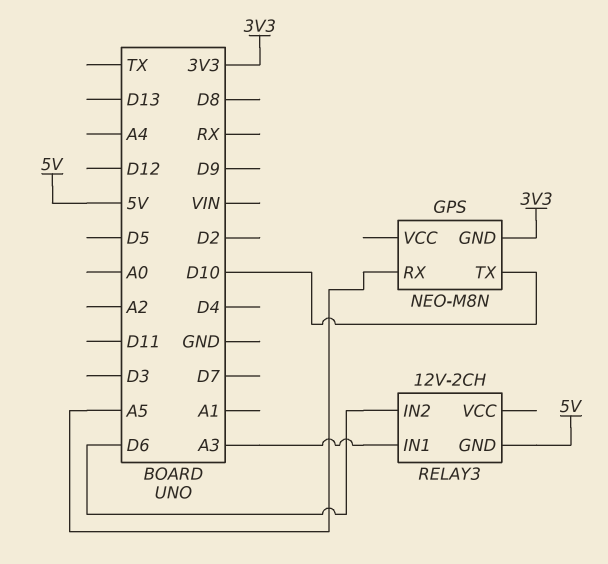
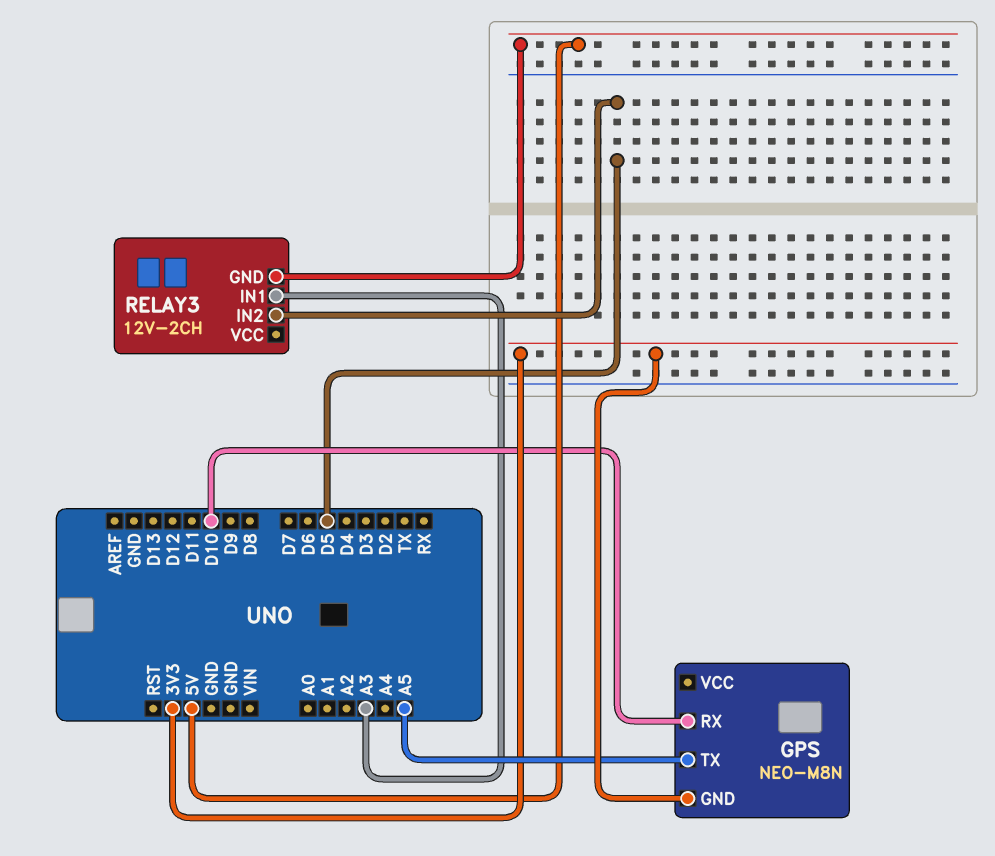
GPS pin RX: A5 -> D10
GPS pin TX: D10 -> A5
RELAY3 pin IN2: D6 -> D5

